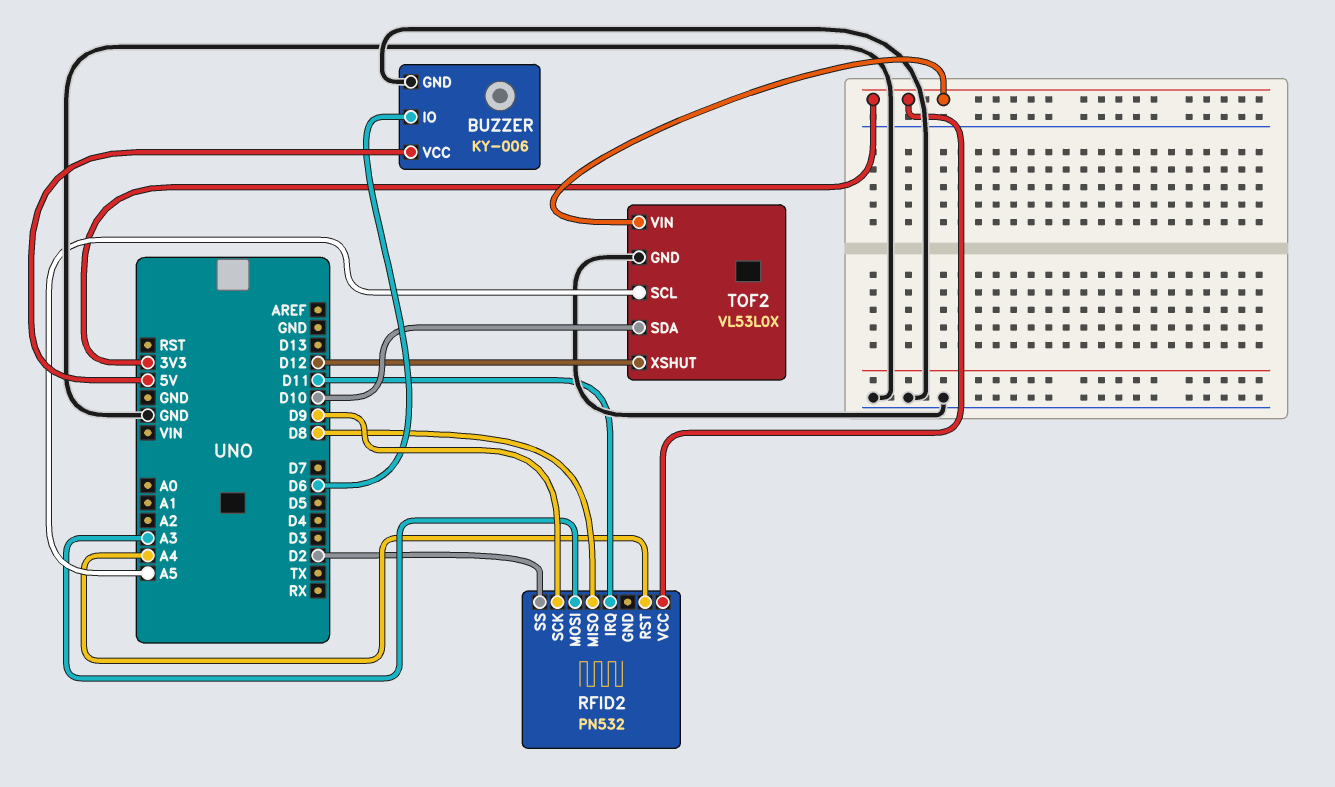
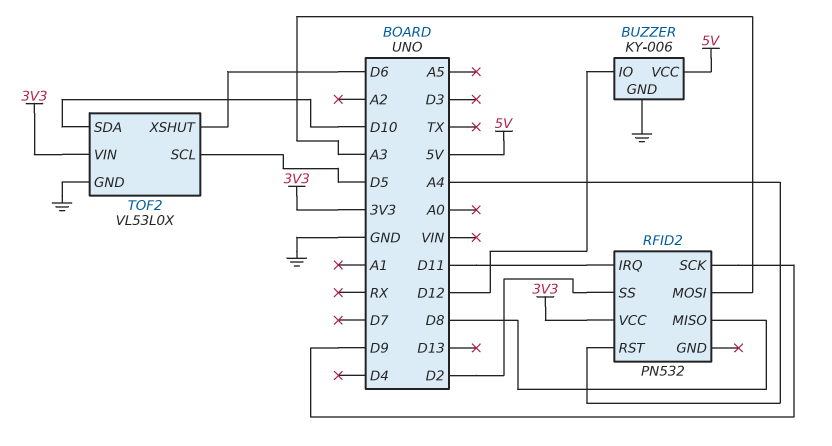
BUZZER pin IO: D6 -> D12
TOF2 pin SCL: A5 -> D5
TOF2 pin XSHUT: D12 -> D6

